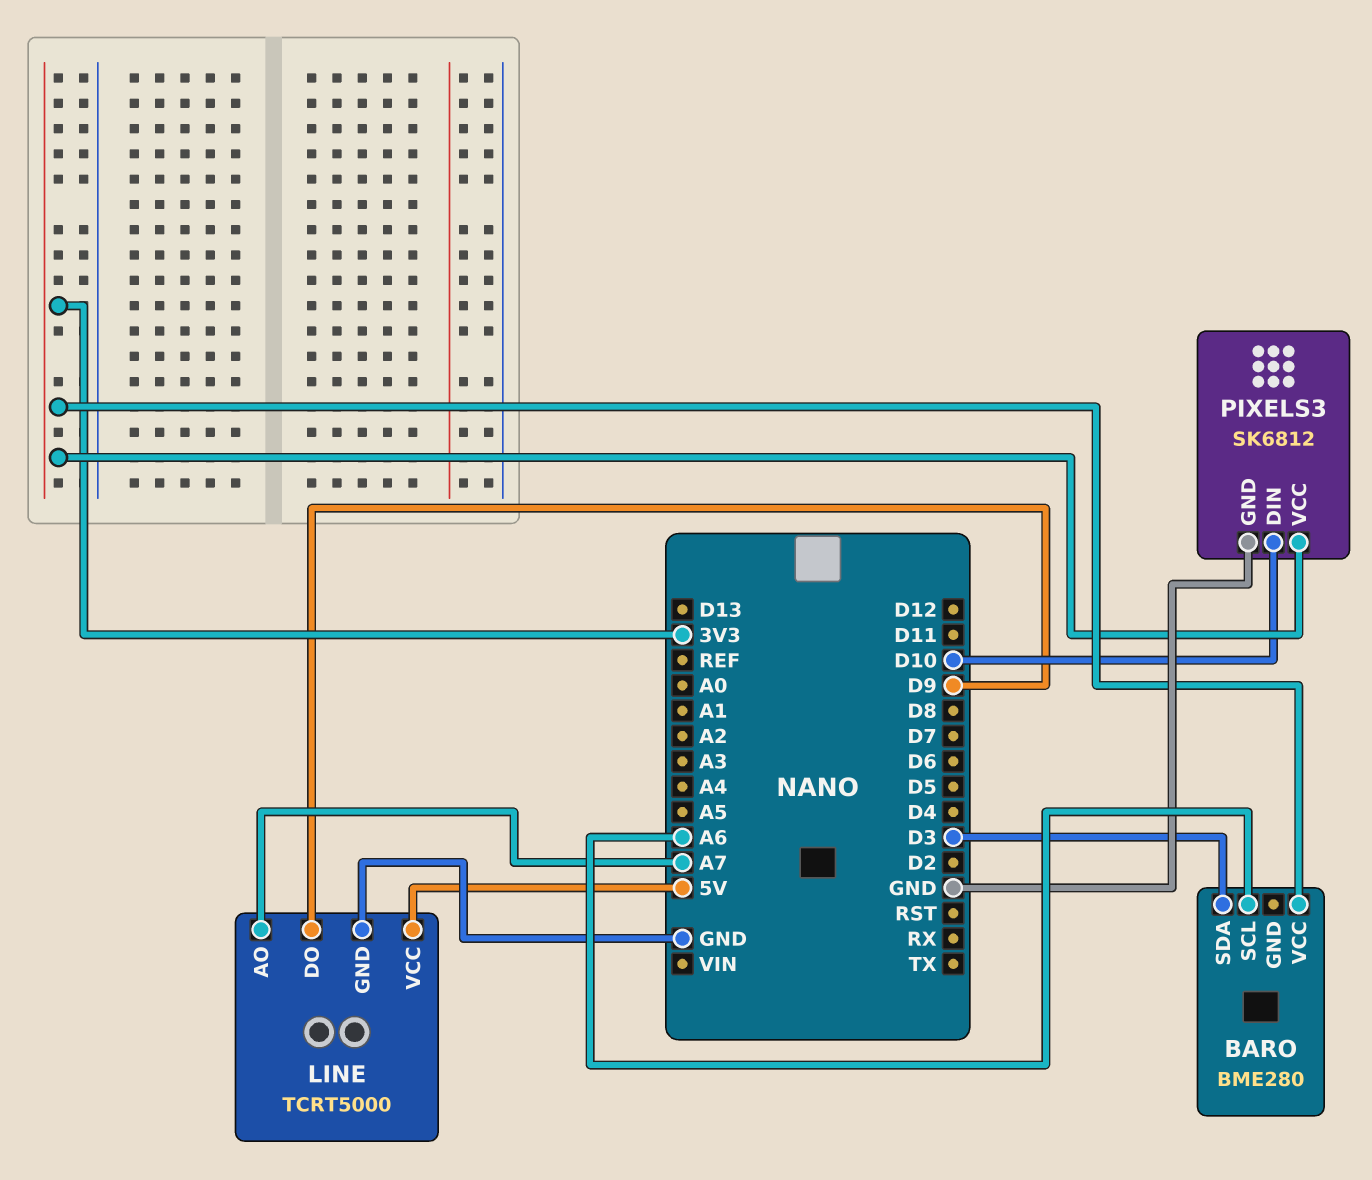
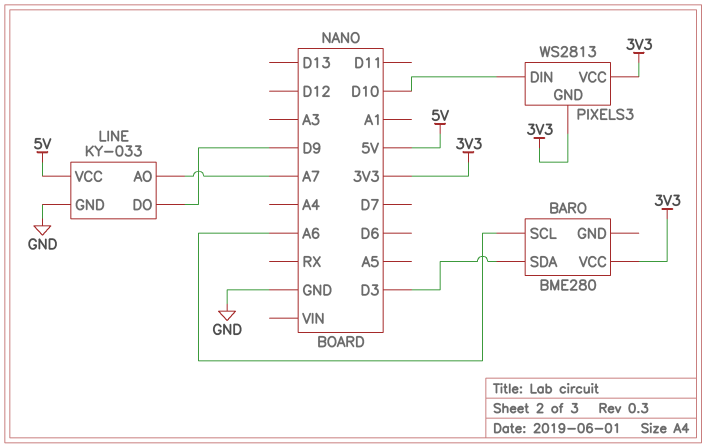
LINE: TCRT5000 -> KY-033
PIXELS3: SK6812 -> WS2813
PIXELS3 pin GND: GND -> 3V3

